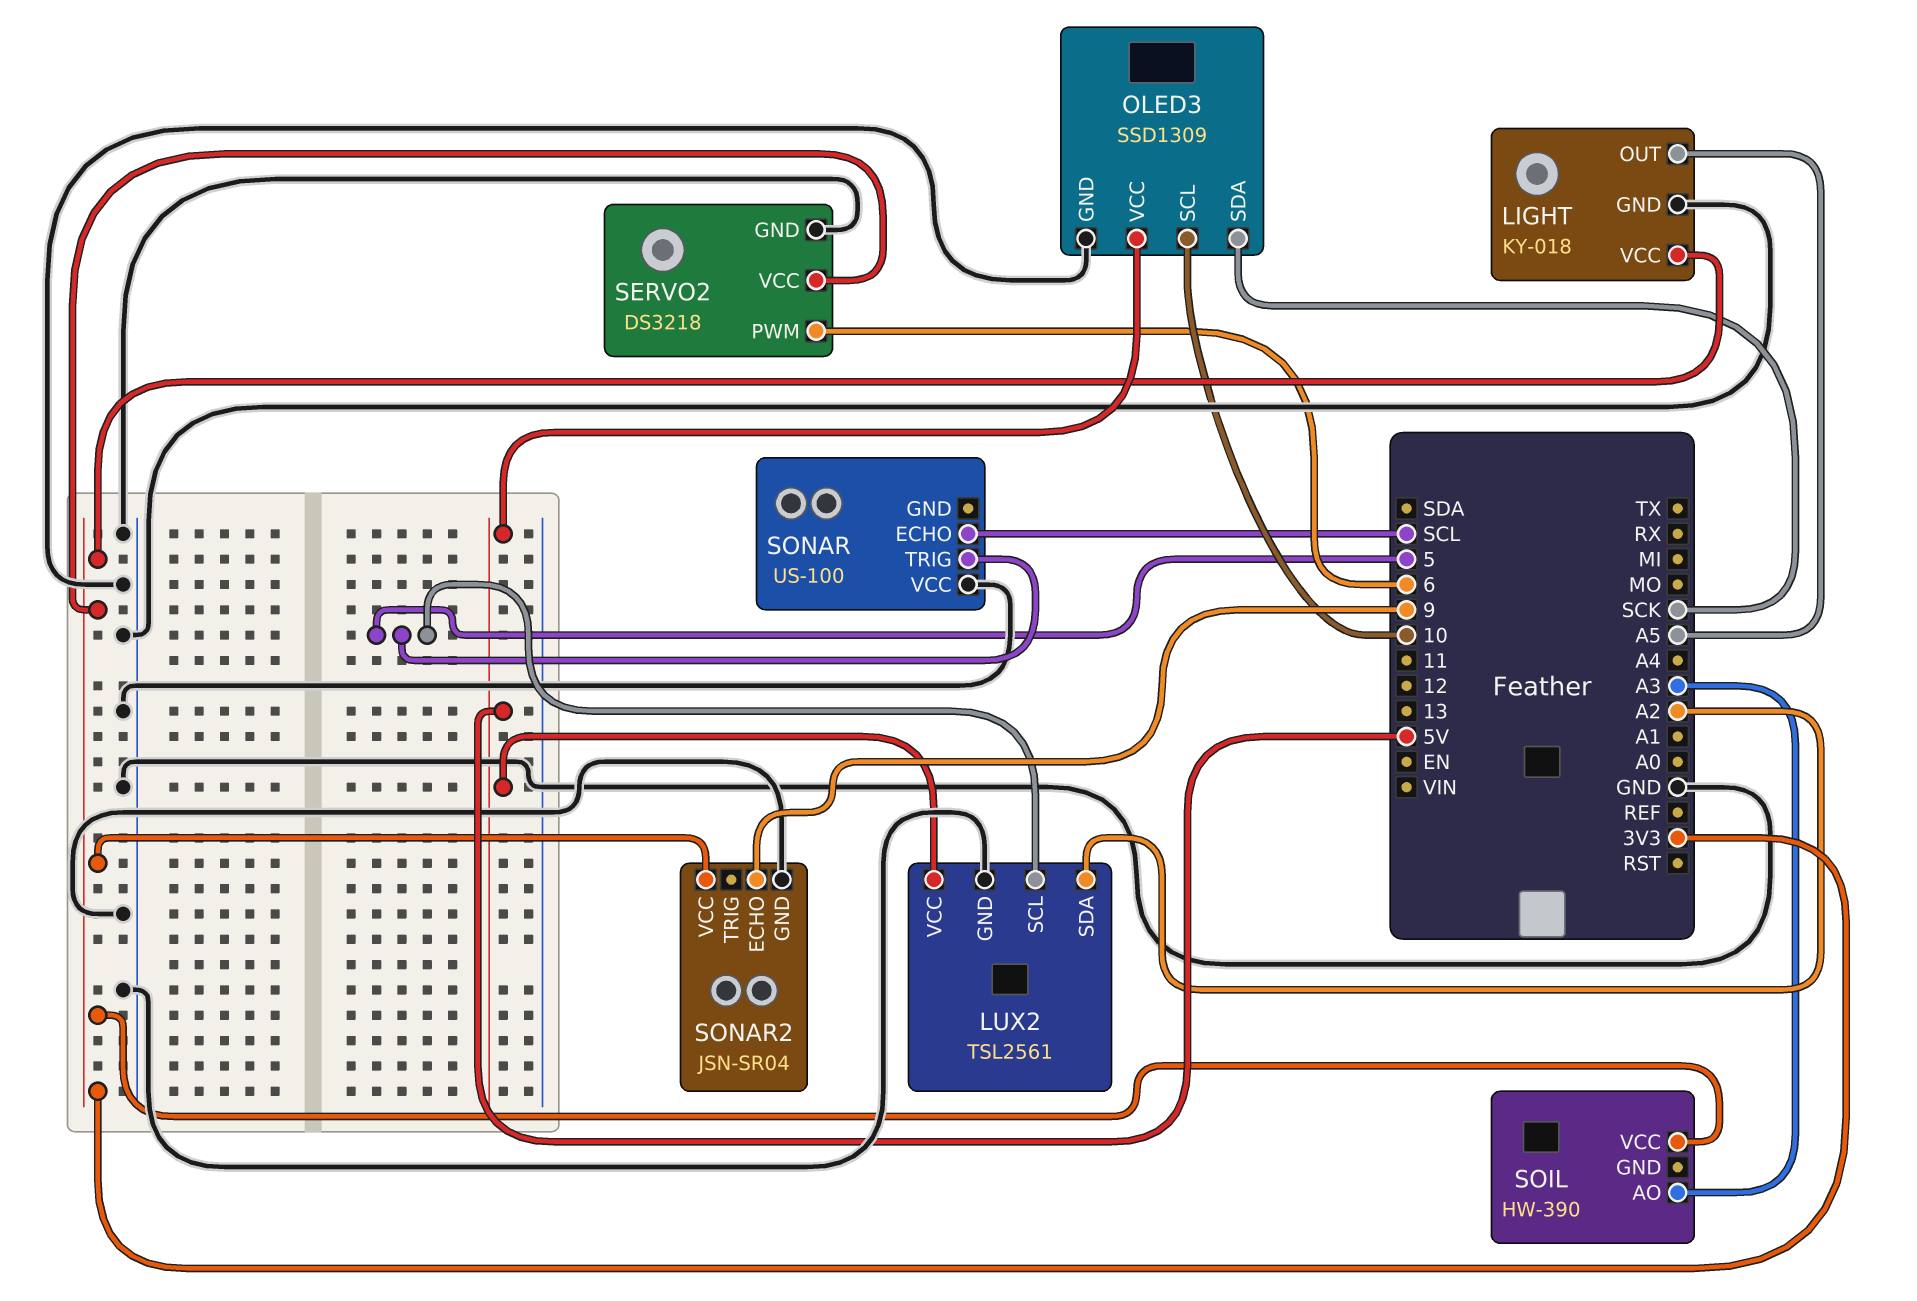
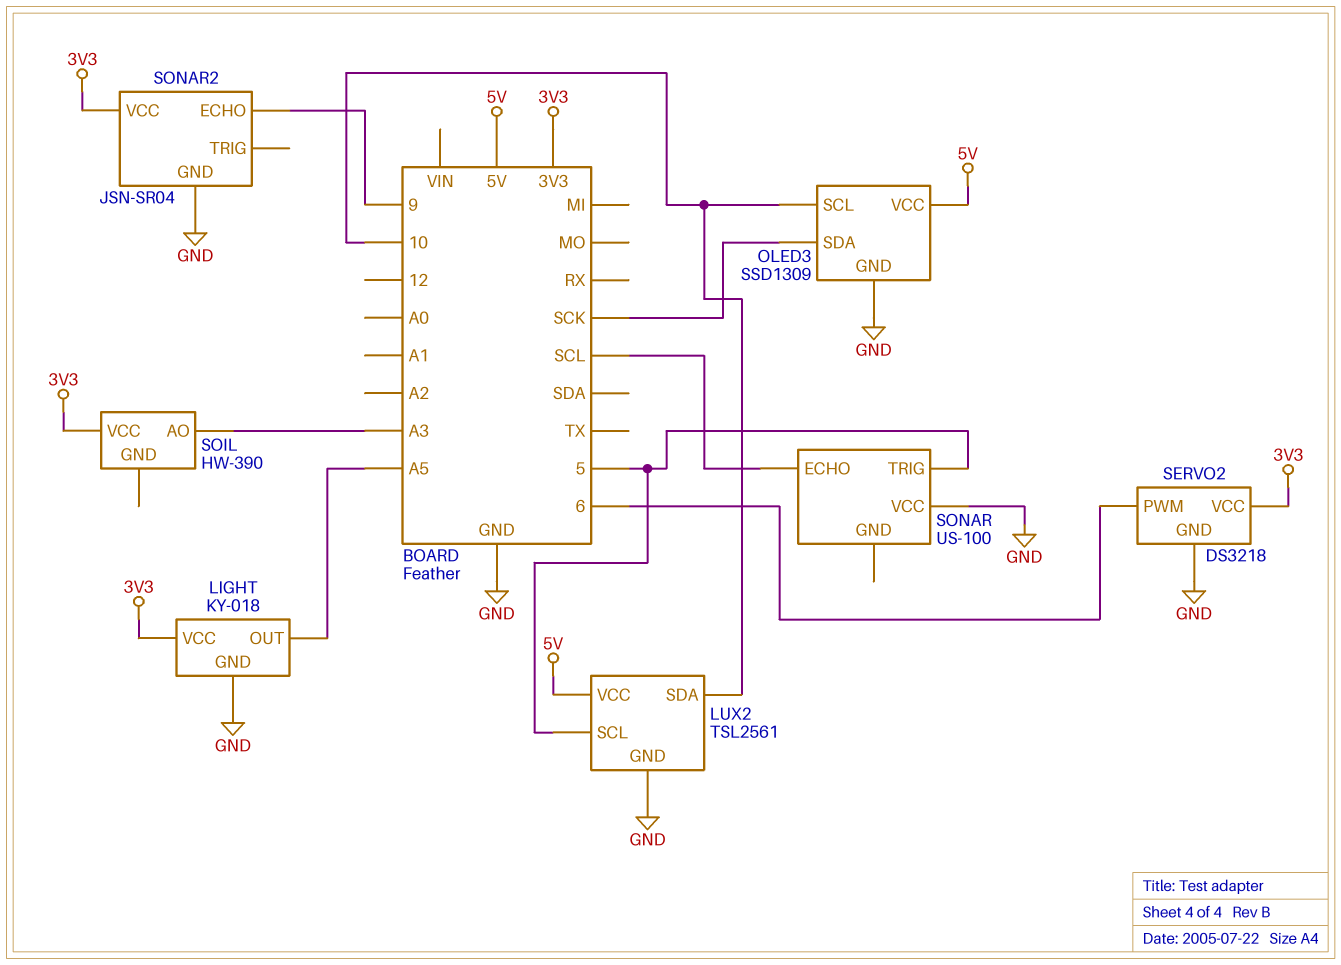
LUX2 pin SDA: A2 -> 10

